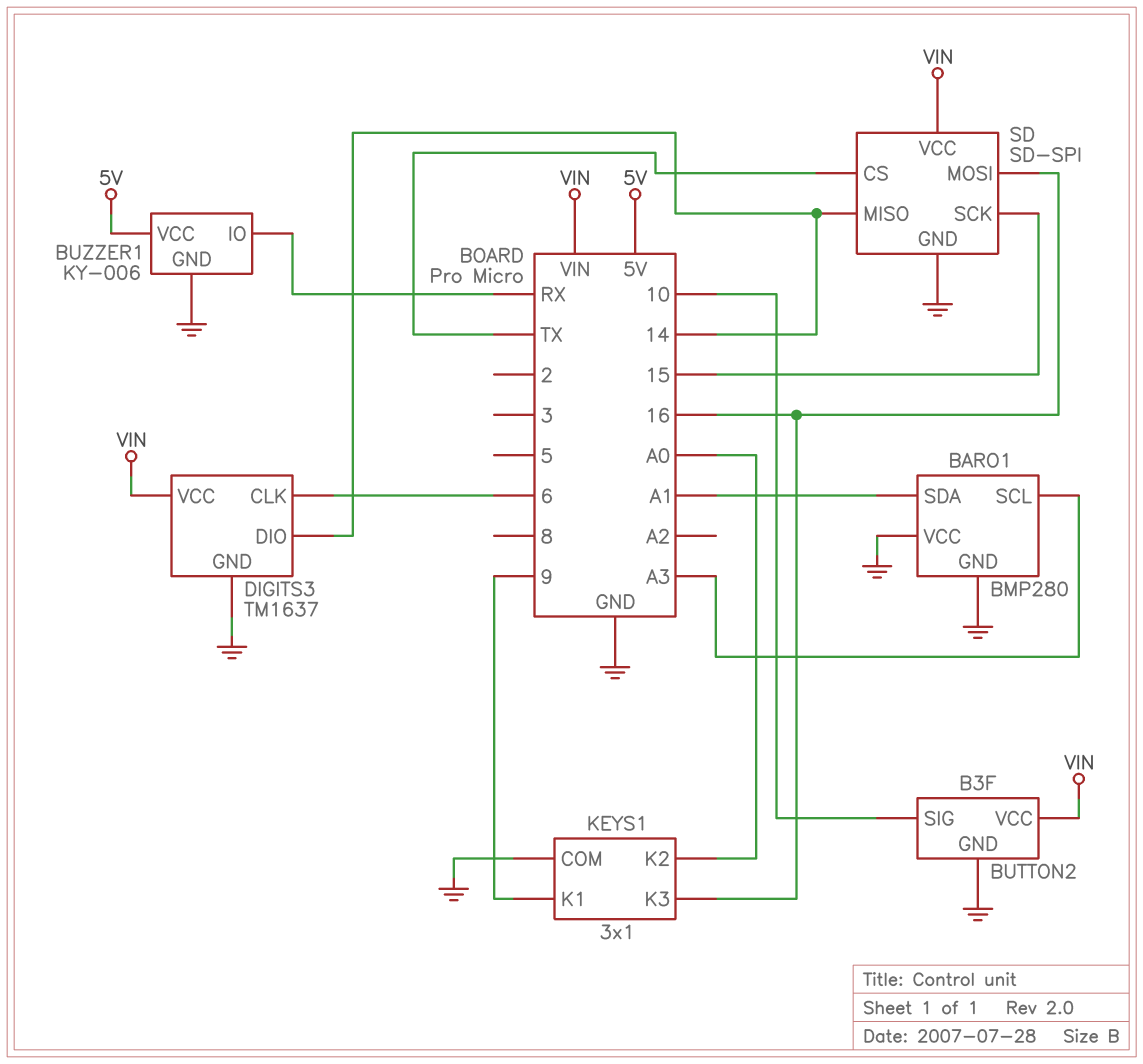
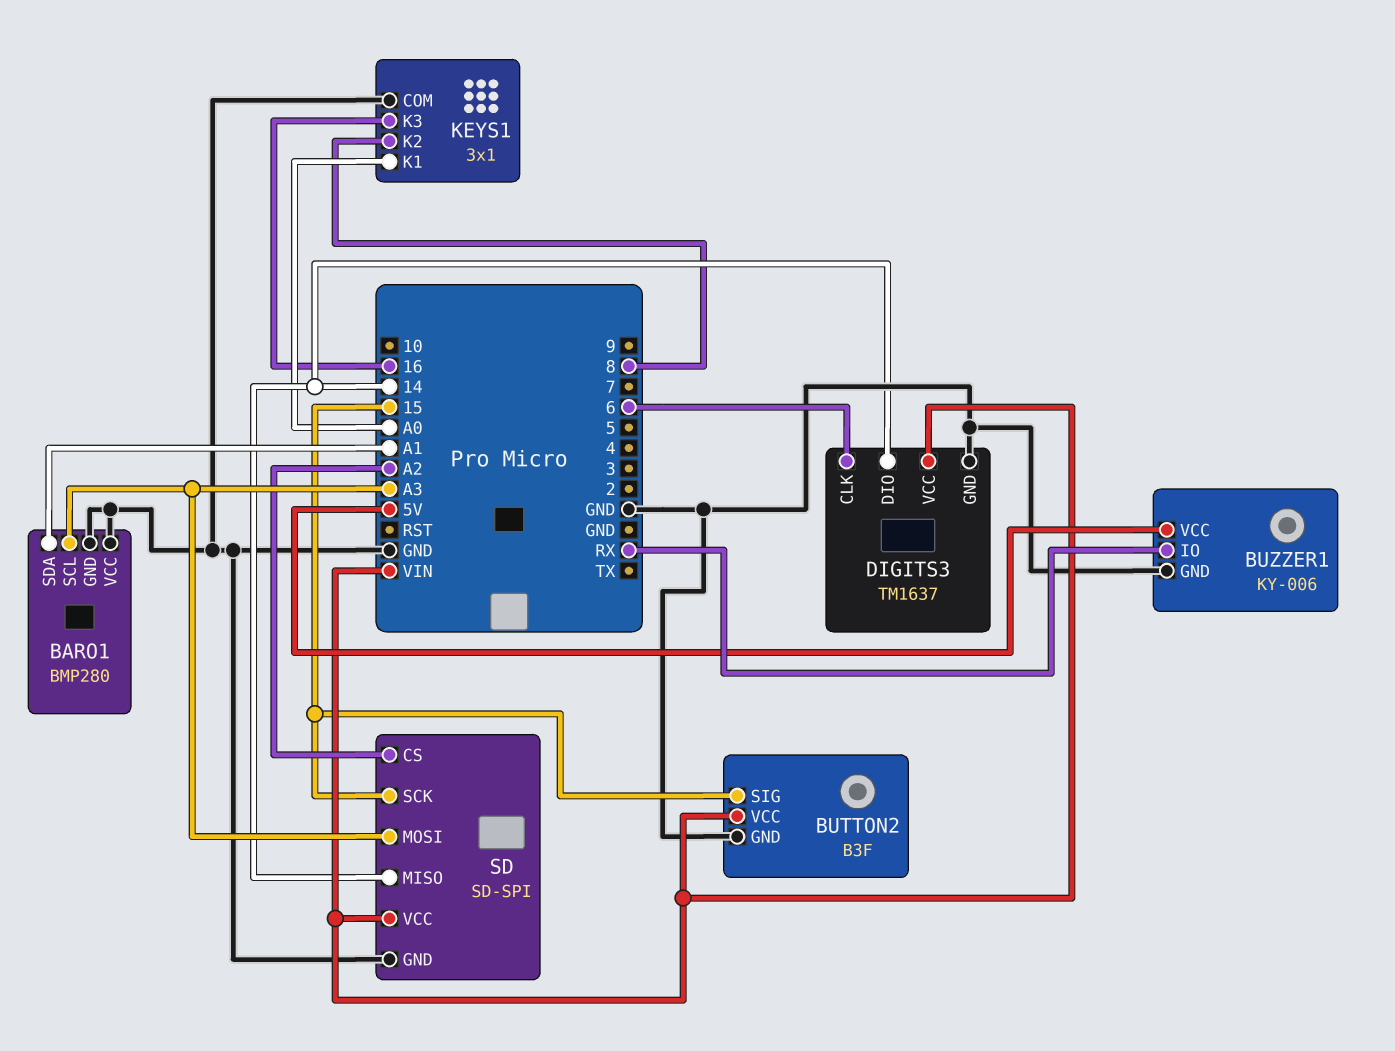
BUTTON2 pin SIG: 10 -> 15
KEYS1 pin K1: 9 -> A0
KEYS1 pin K2: A0 -> 8
SD pin CS: TX -> A2
SD pin MOSI: 16 -> A3

